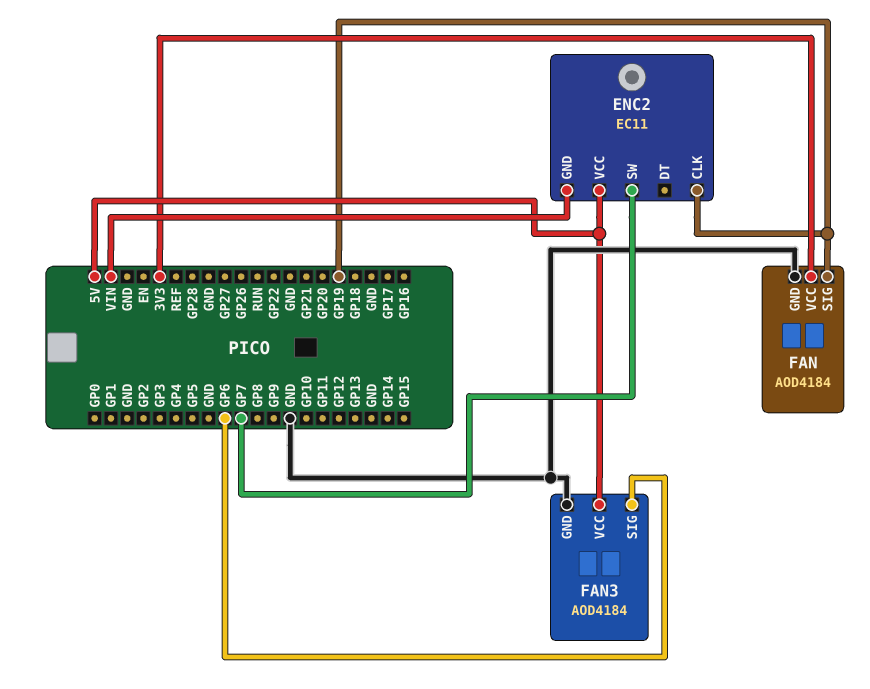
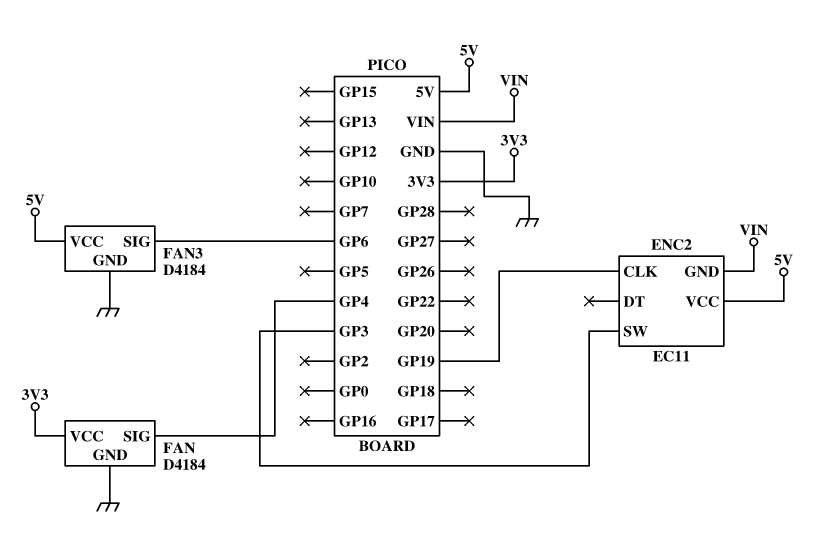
ENC2 pin SW: GP7 -> GP3
FAN: AOD4184 -> D4184
FAN pin SIG: GP19 -> GP4
FAN3: AOD4184 -> D4184

